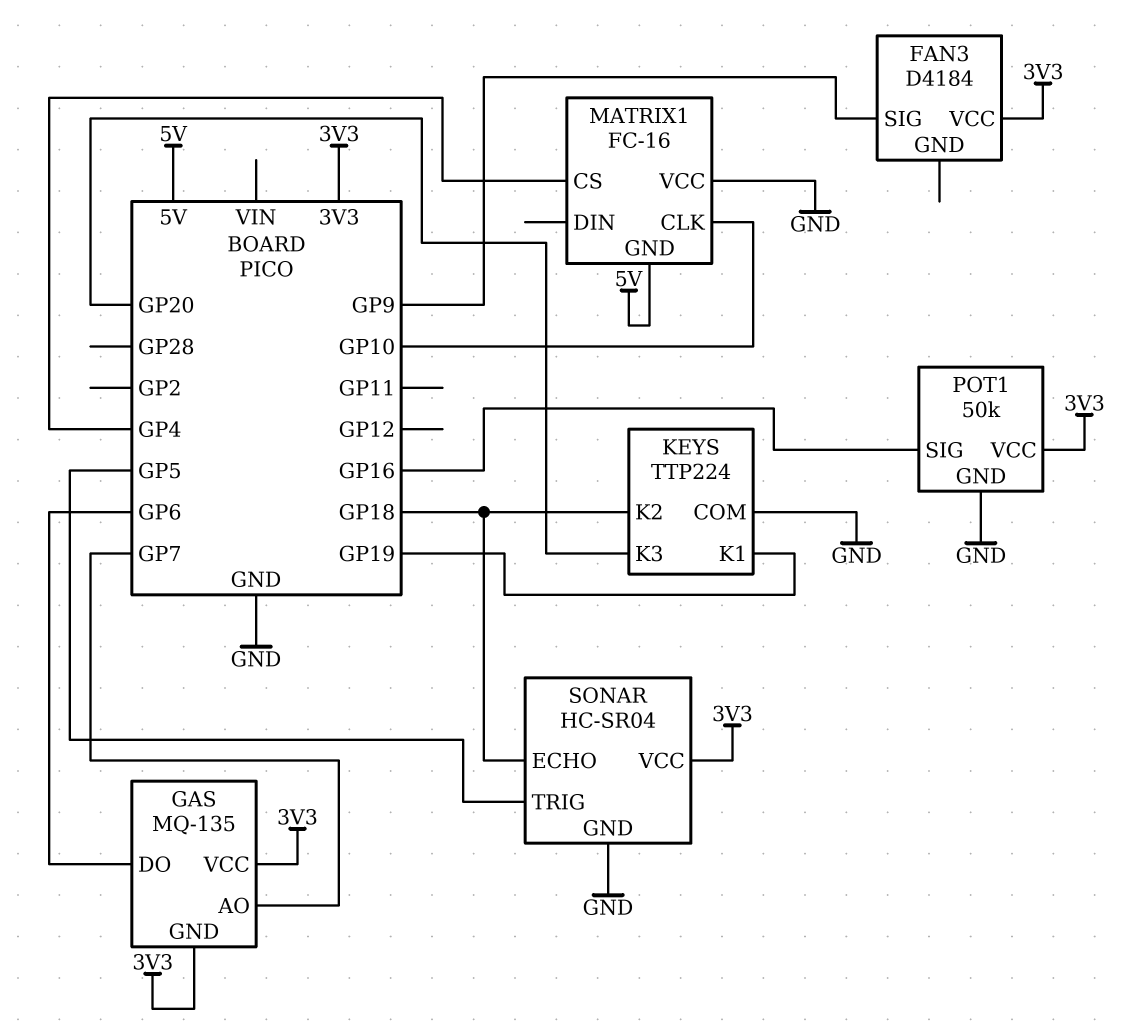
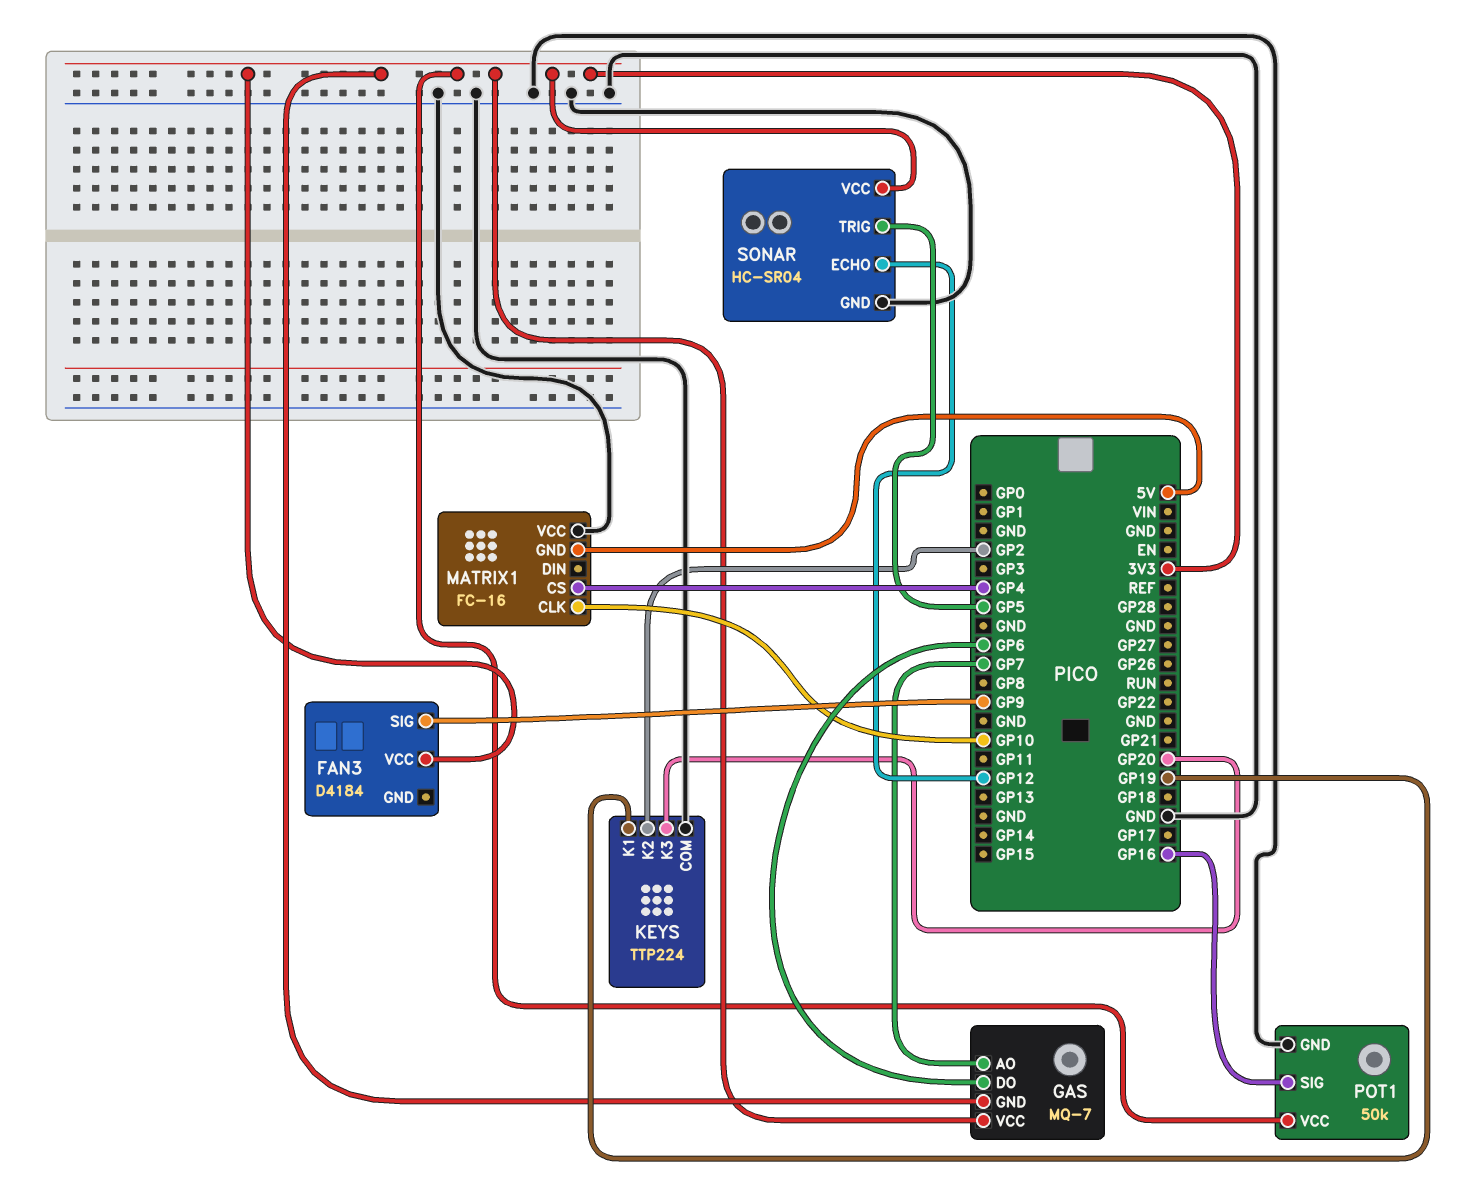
GAS: MQ-135 -> MQ-7
KEYS pin K2: GP18 -> GP2
SONAR pin ECHO: GP18 -> GP12

